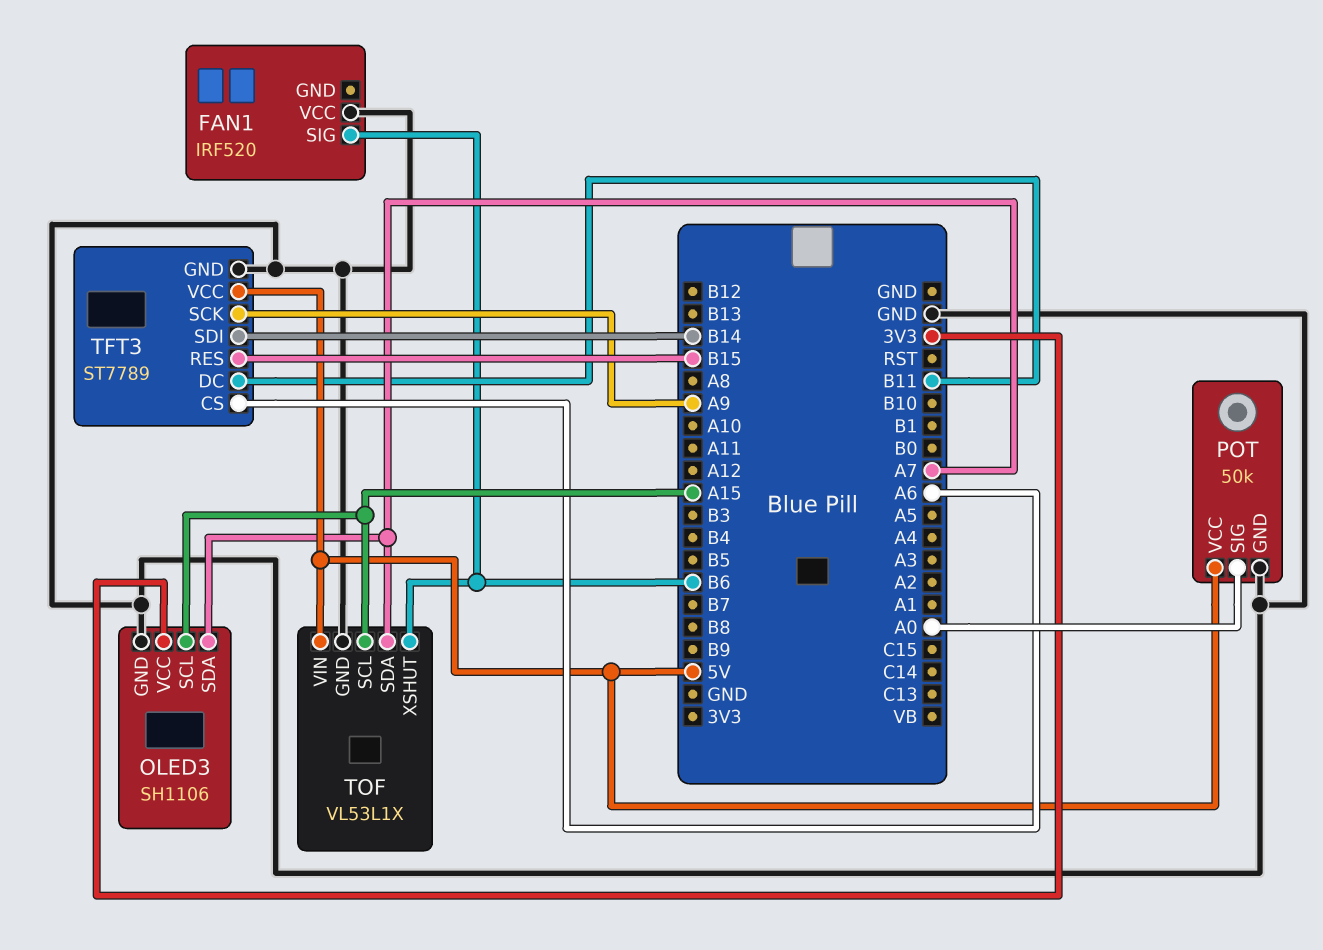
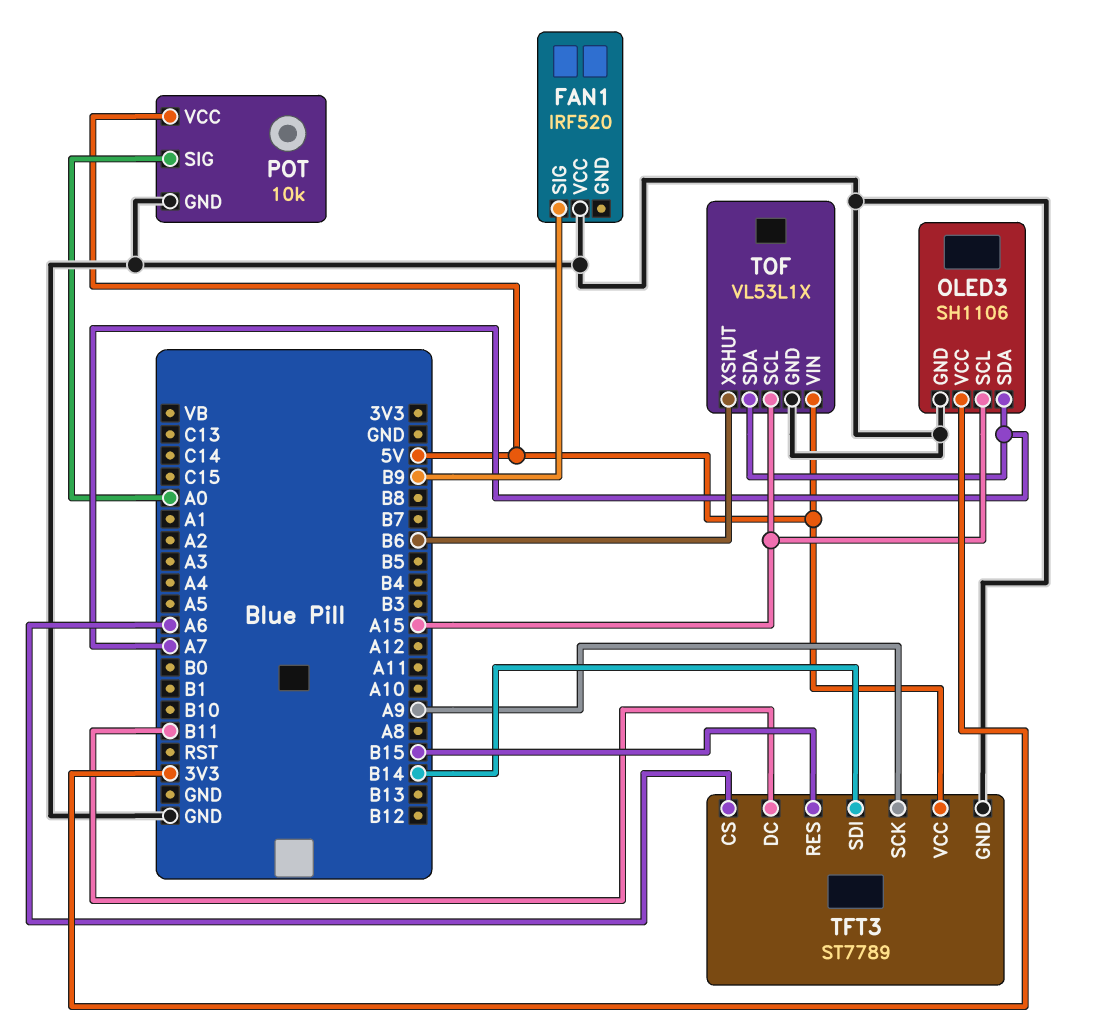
FAN1 pin SIG: B6 -> B9
POT: 50k -> 10k

